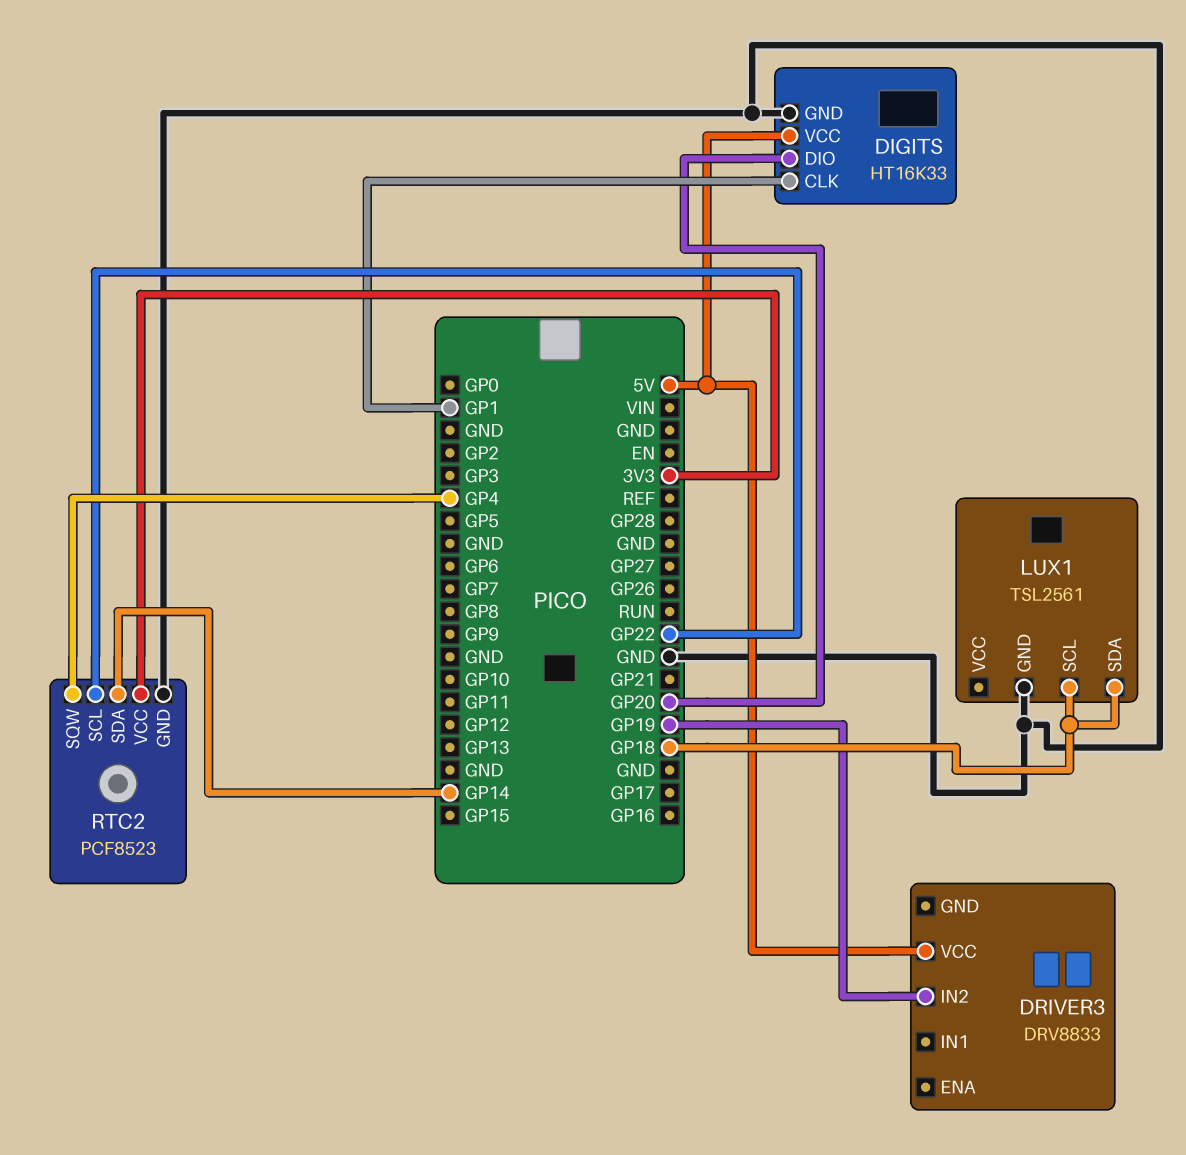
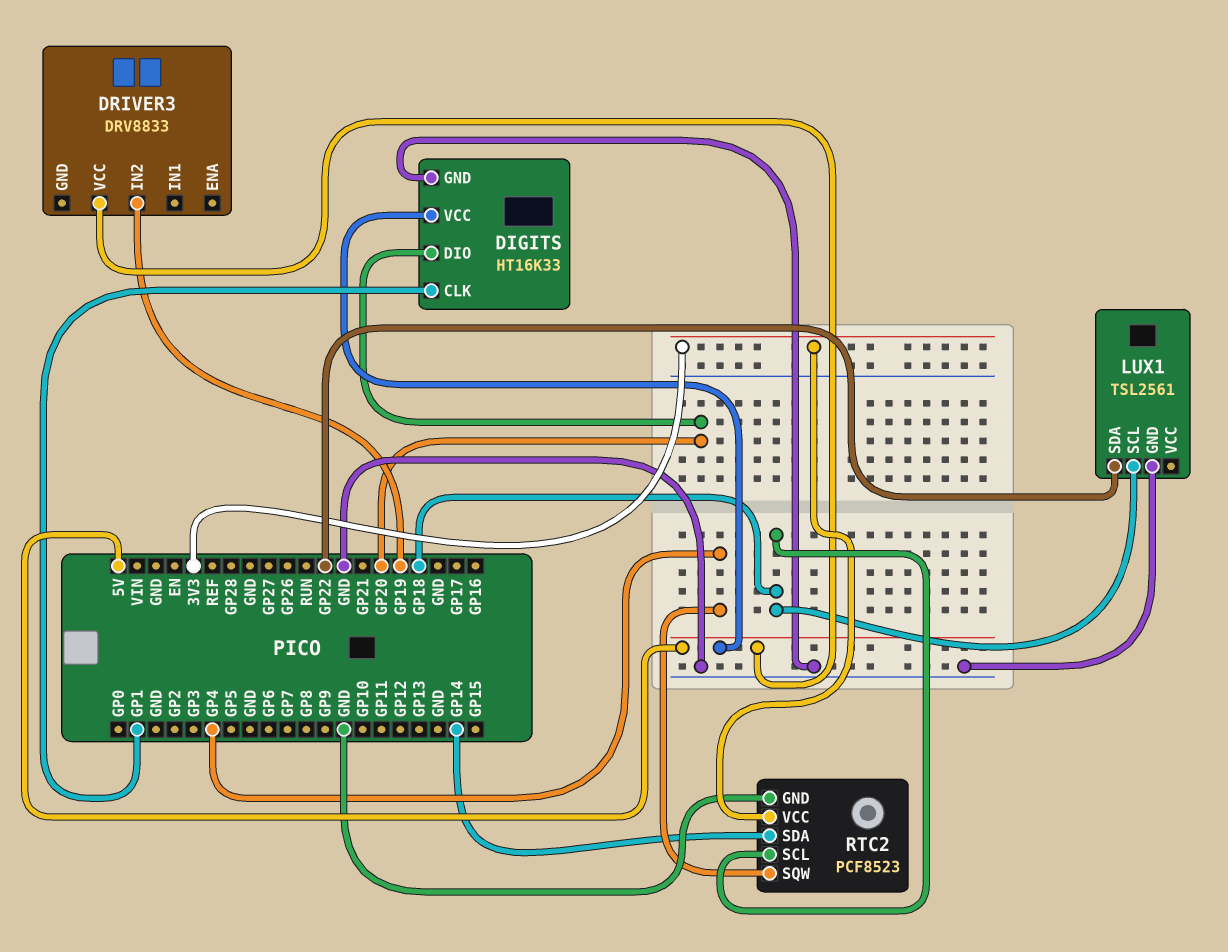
LUX1 pin SDA: GP18 -> GP22
RTC2 pin SCL: GP22 -> GP18

